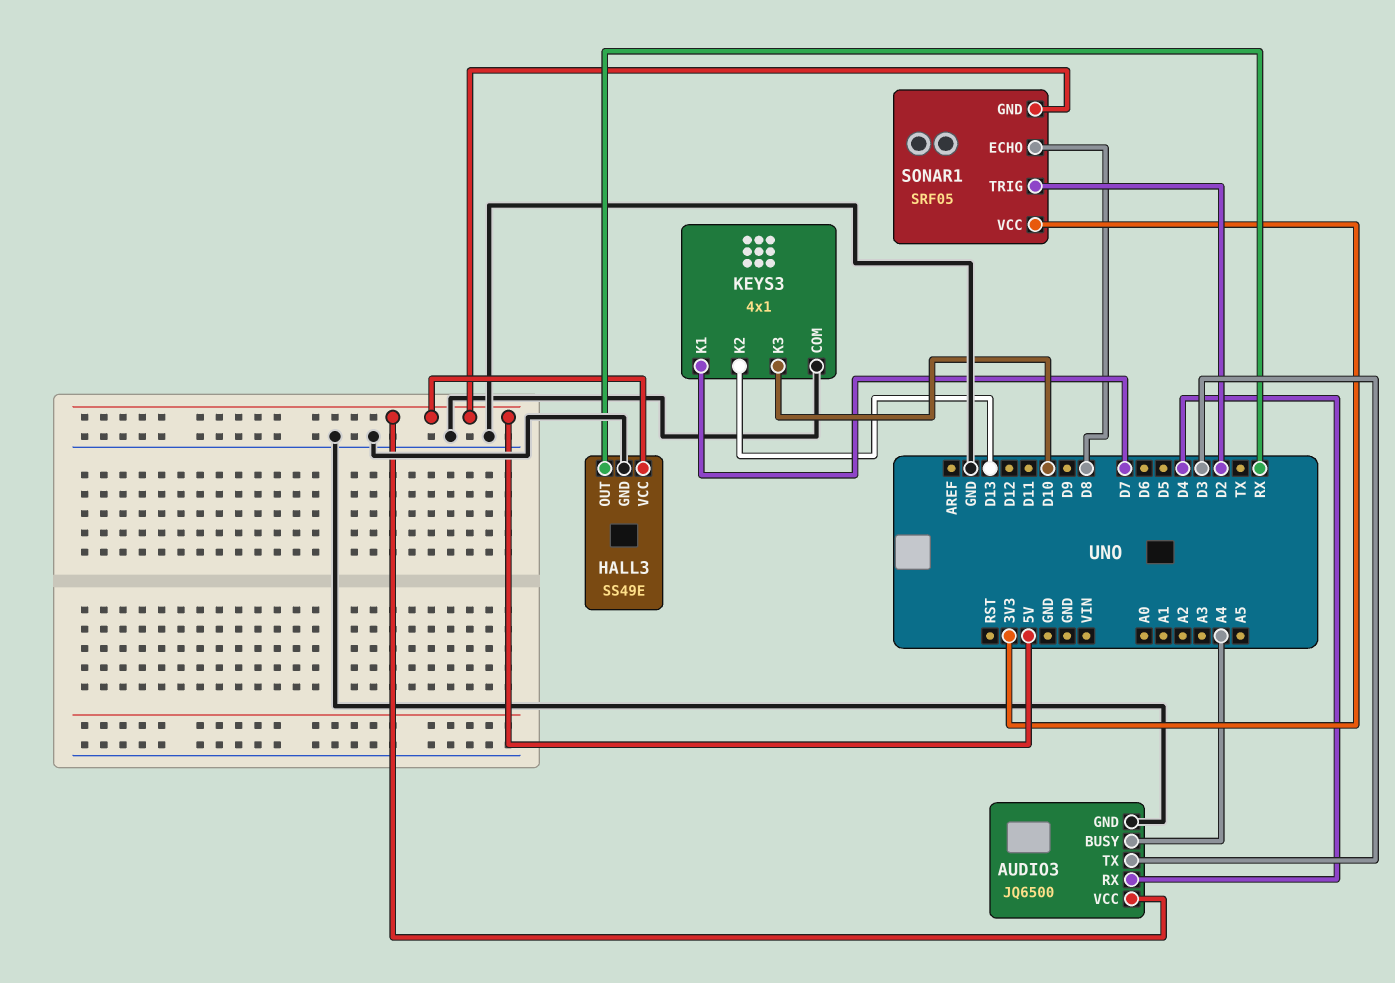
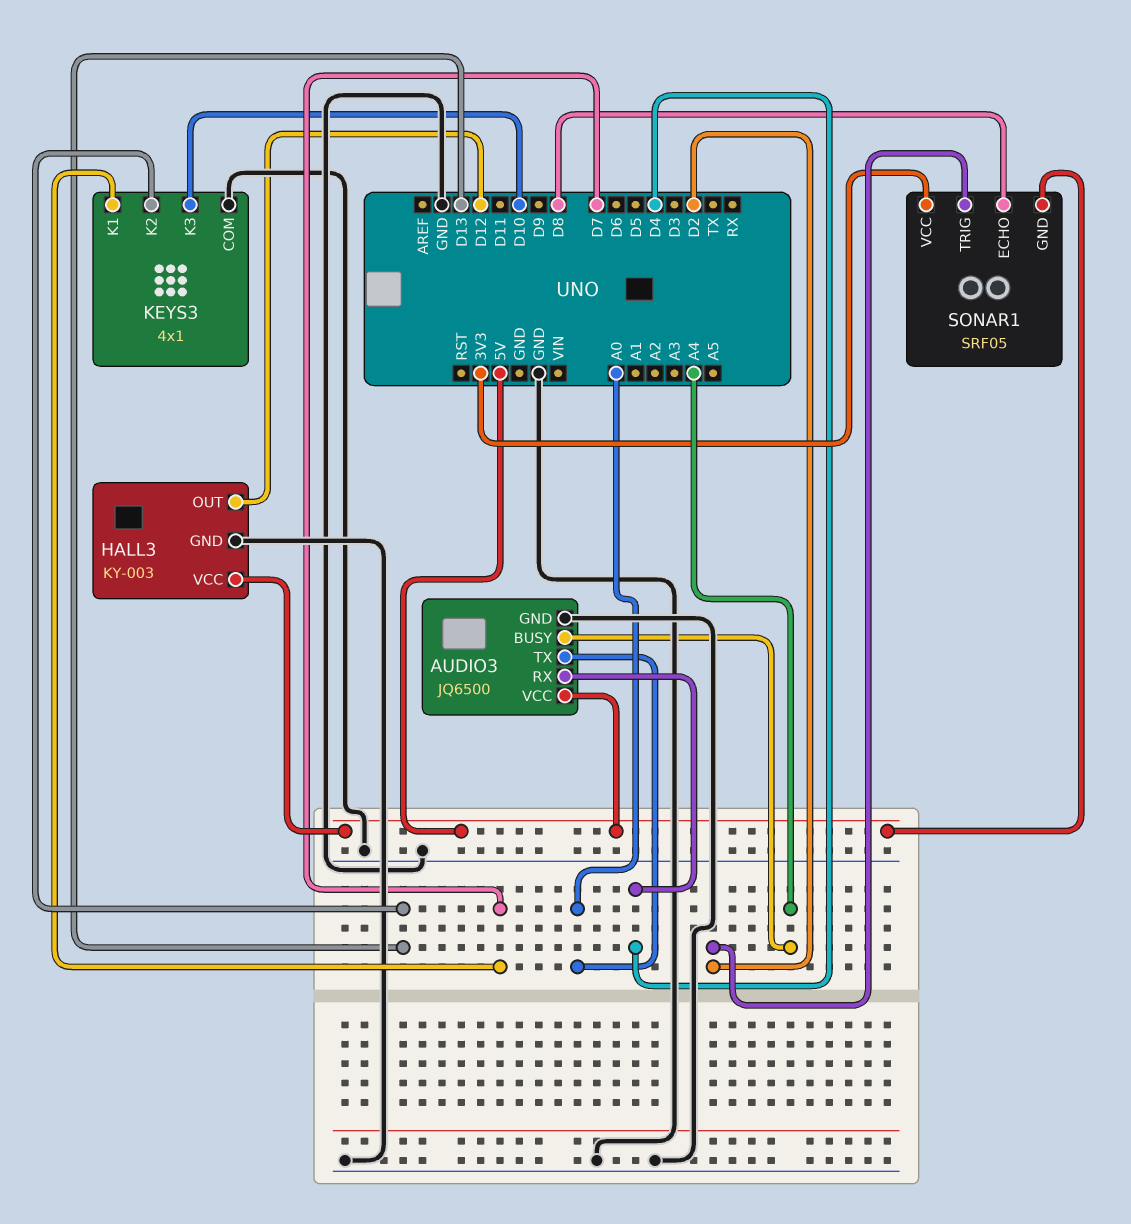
AUDIO3 pin TX: D3 -> A0
HALL3: SS49E -> KY-003
HALL3 pin OUT: RX -> D12

